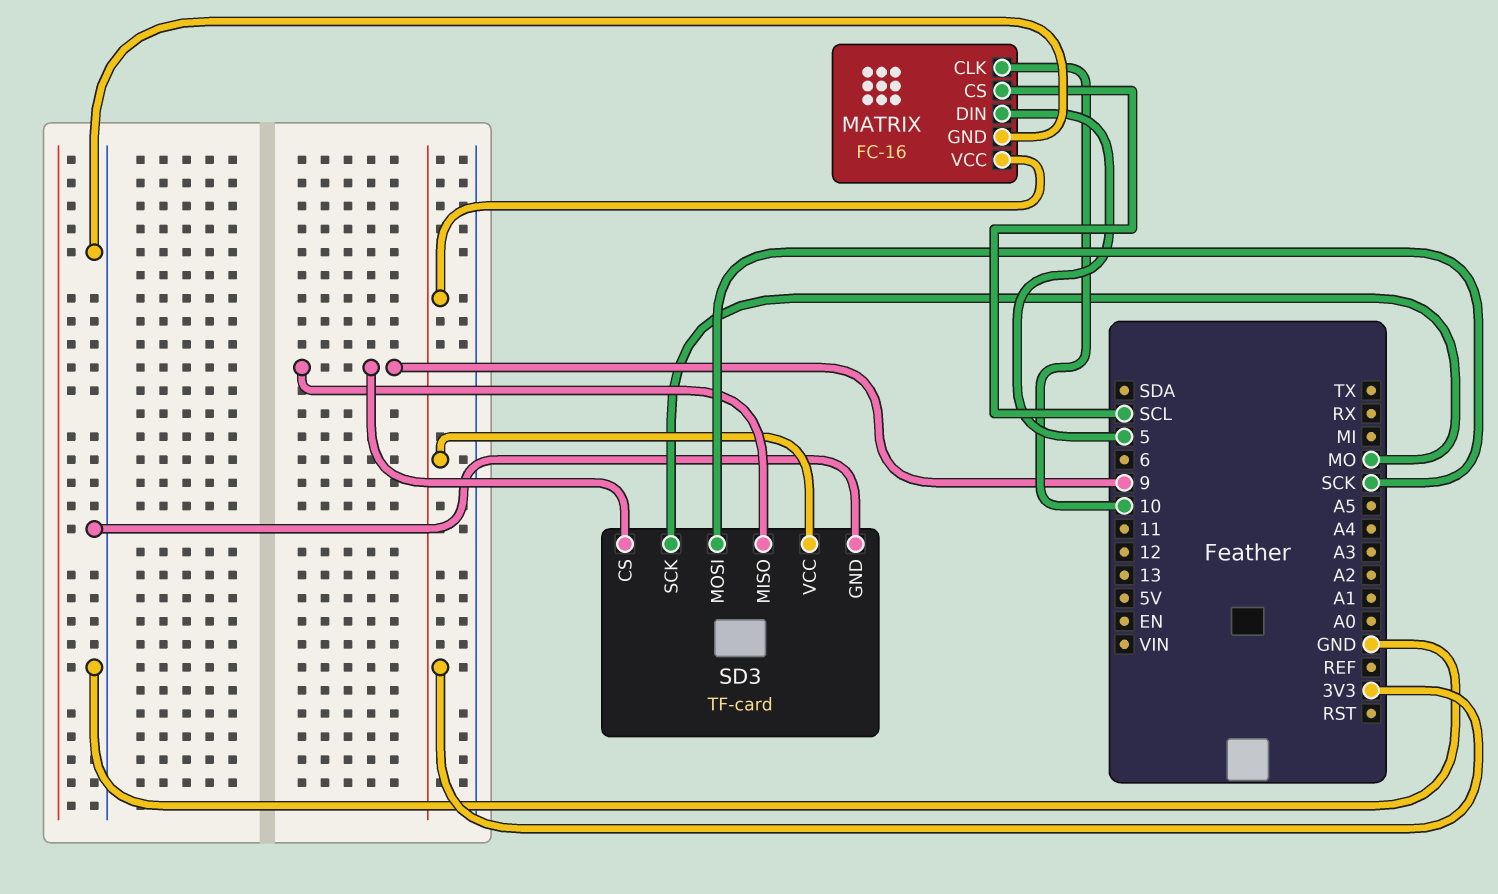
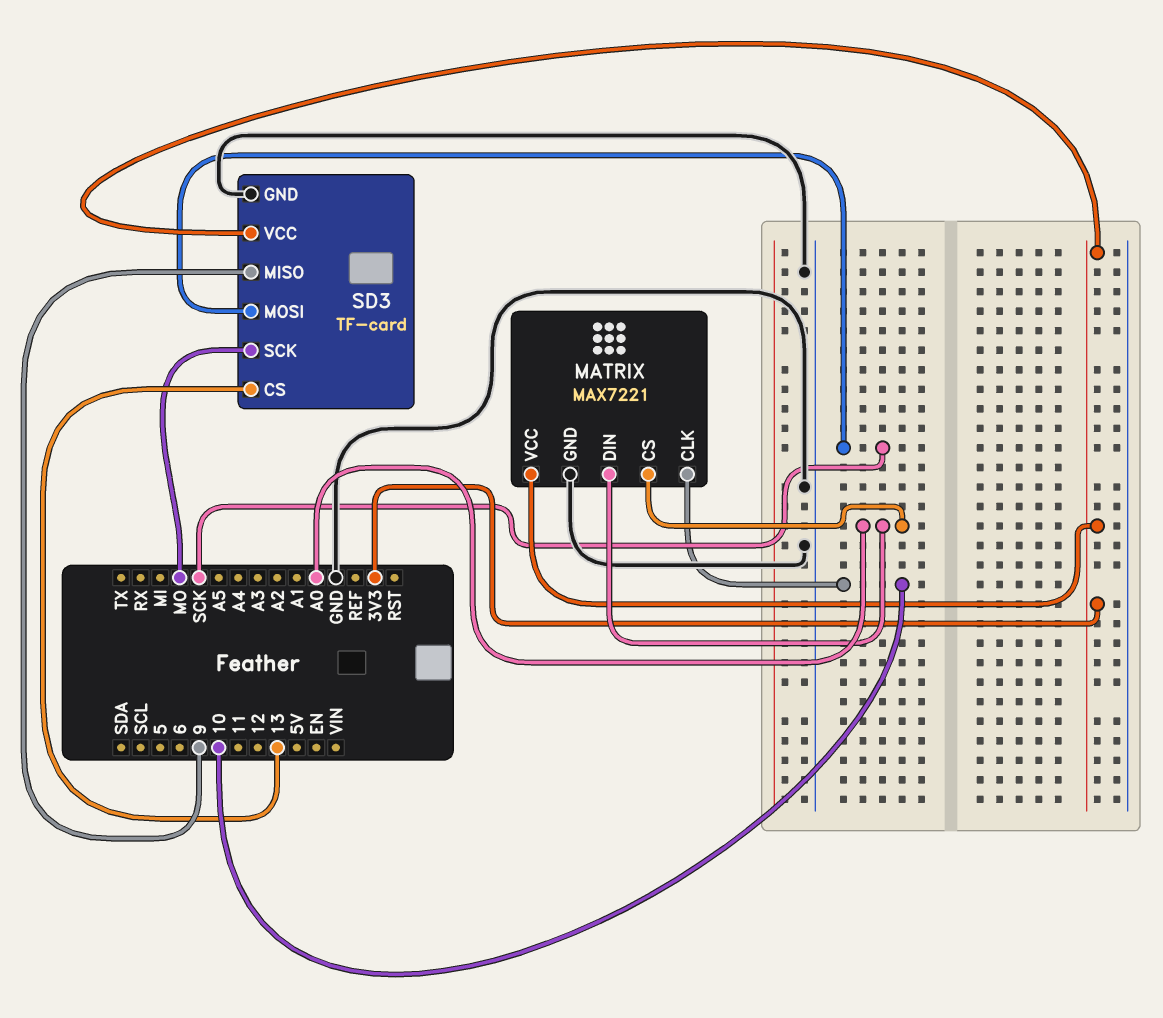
MATRIX: FC-16 -> MAX7221
MATRIX pin CS: SCL -> A0
MATRIX pin DIN: 5 -> A0
SD3 pin CS: 9 -> 13

